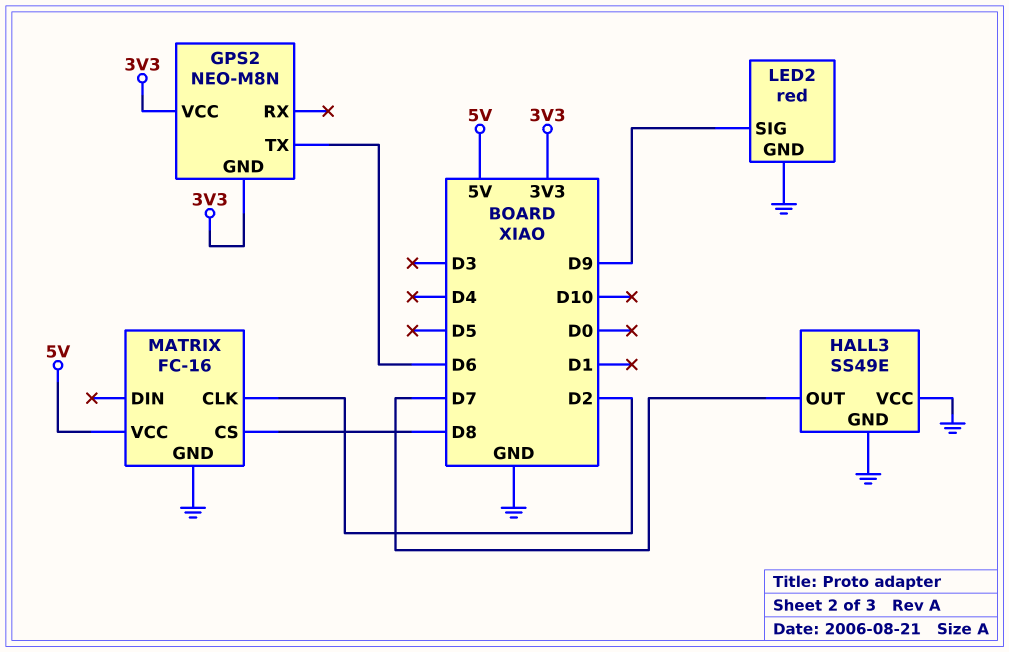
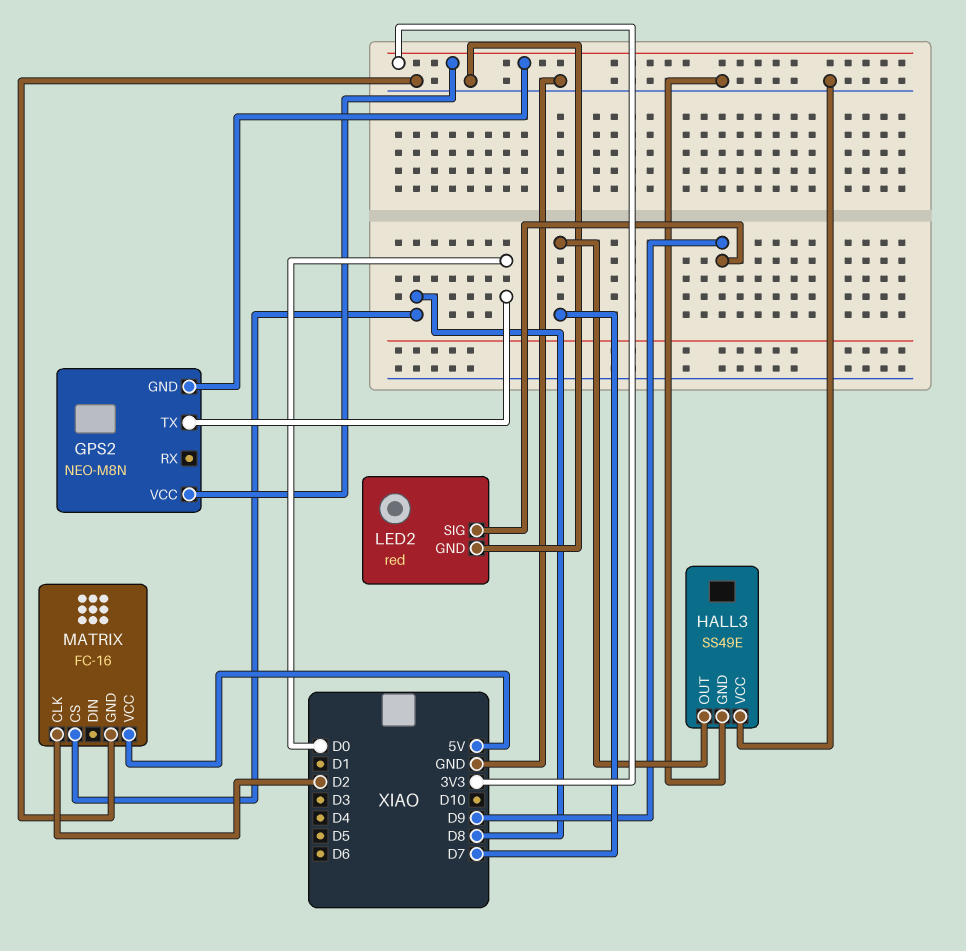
GPS2 pin TX: D6 -> D0

